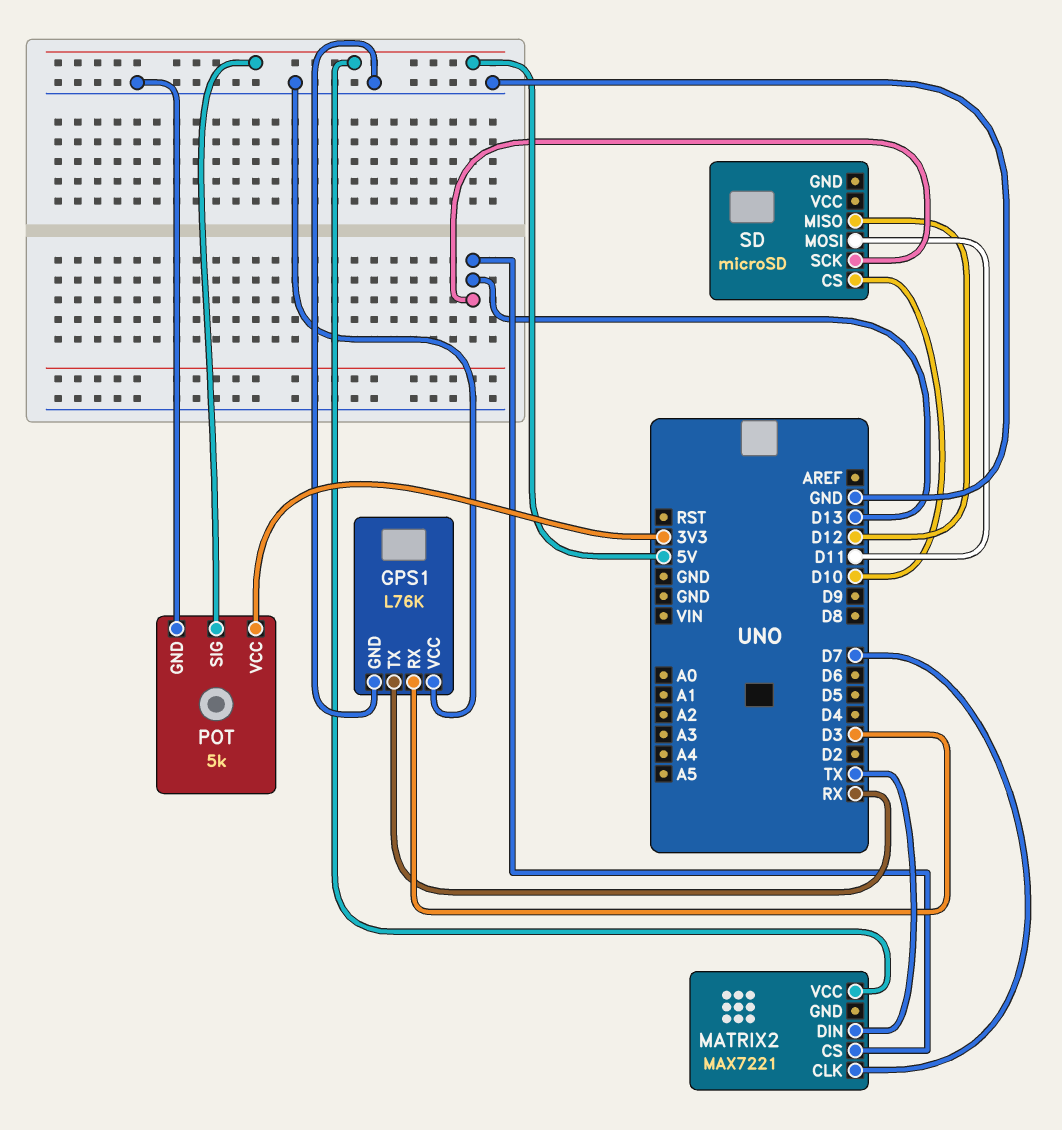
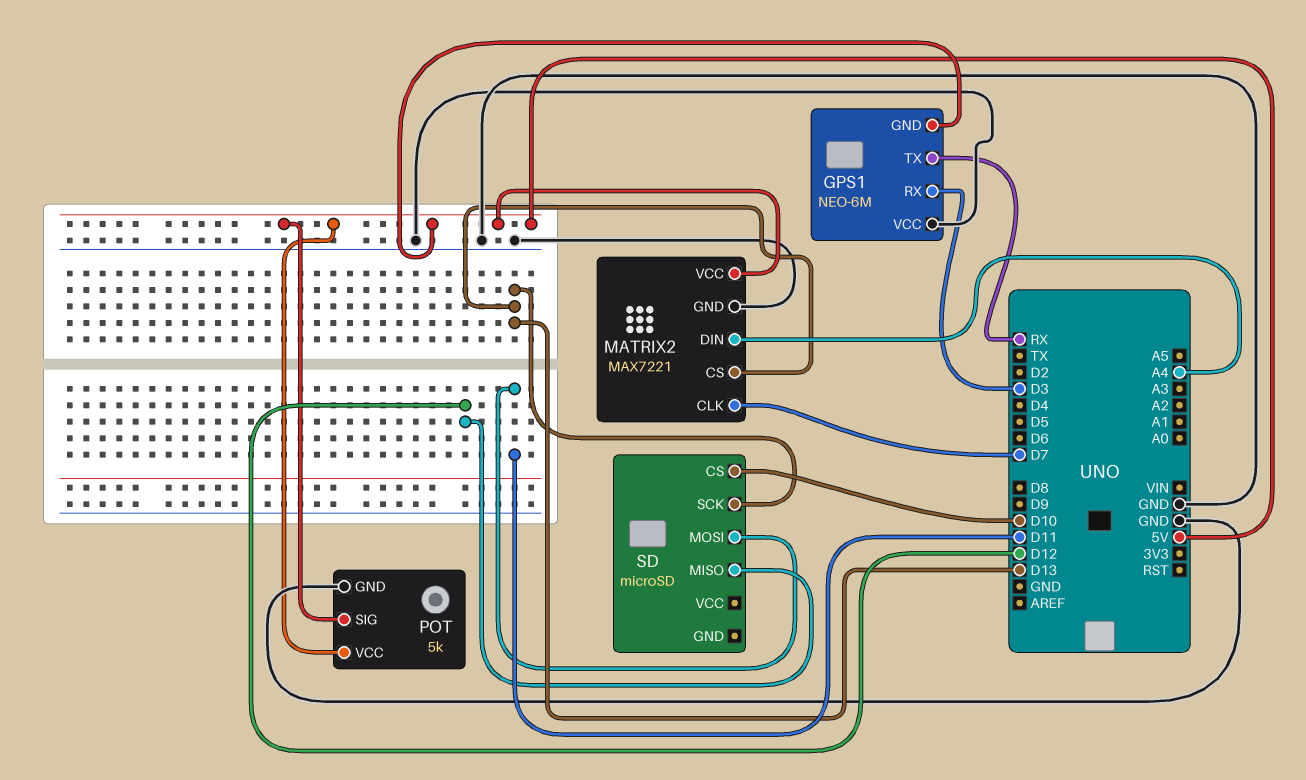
GPS1: L76K -> NEO-6M
GPS1 pin GND: GND -> 5V
MATRIX2 pin DIN: TX -> A4
MATRIX2 pin GND: none -> GND
POT pin VCC: 3V3 -> 5V

